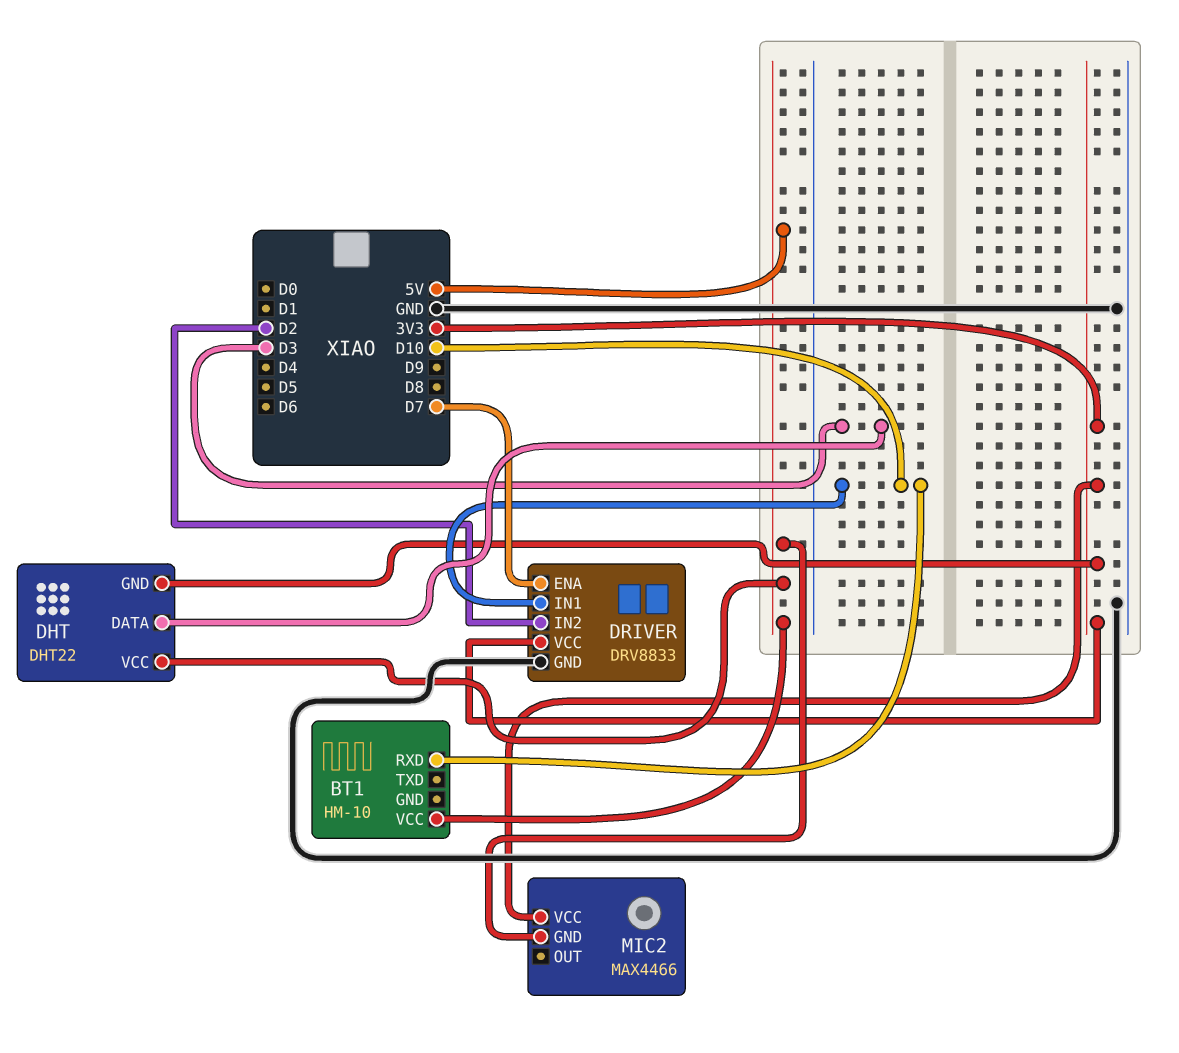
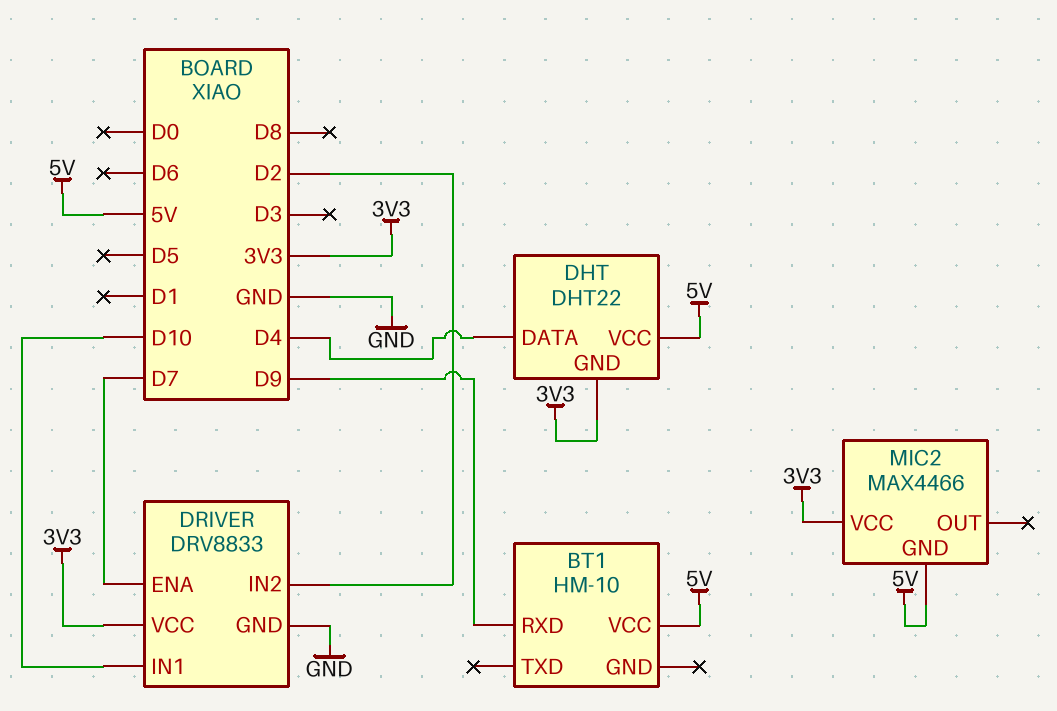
BT1 pin RXD: D10 -> D9
DHT pin DATA: D3 -> D4

